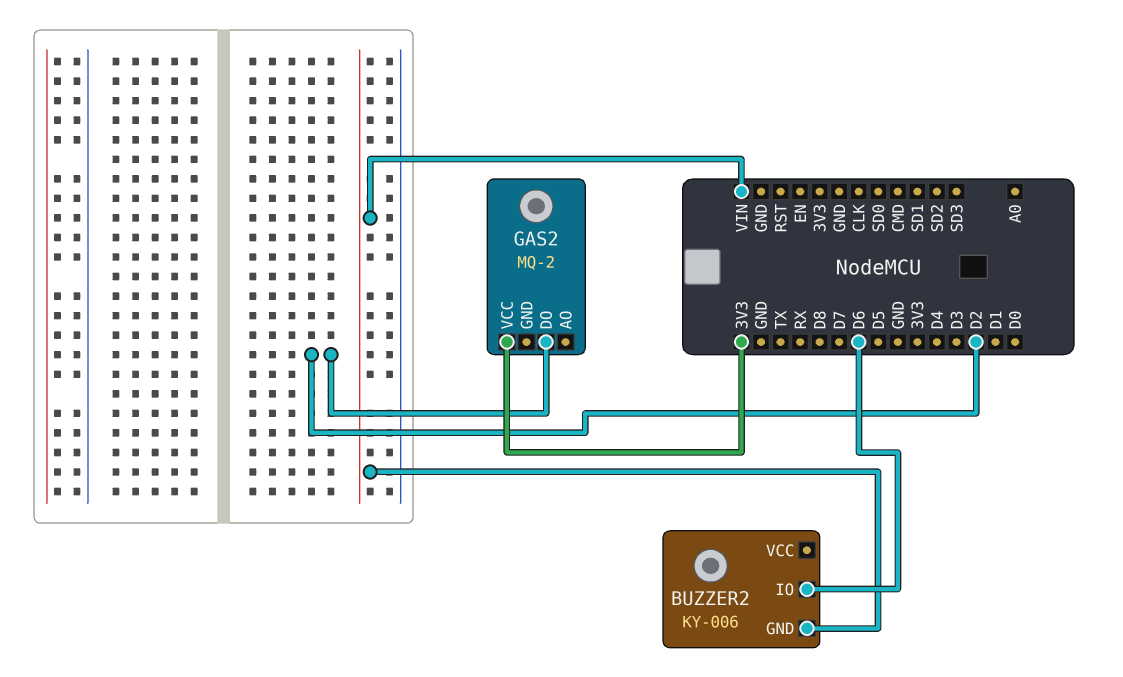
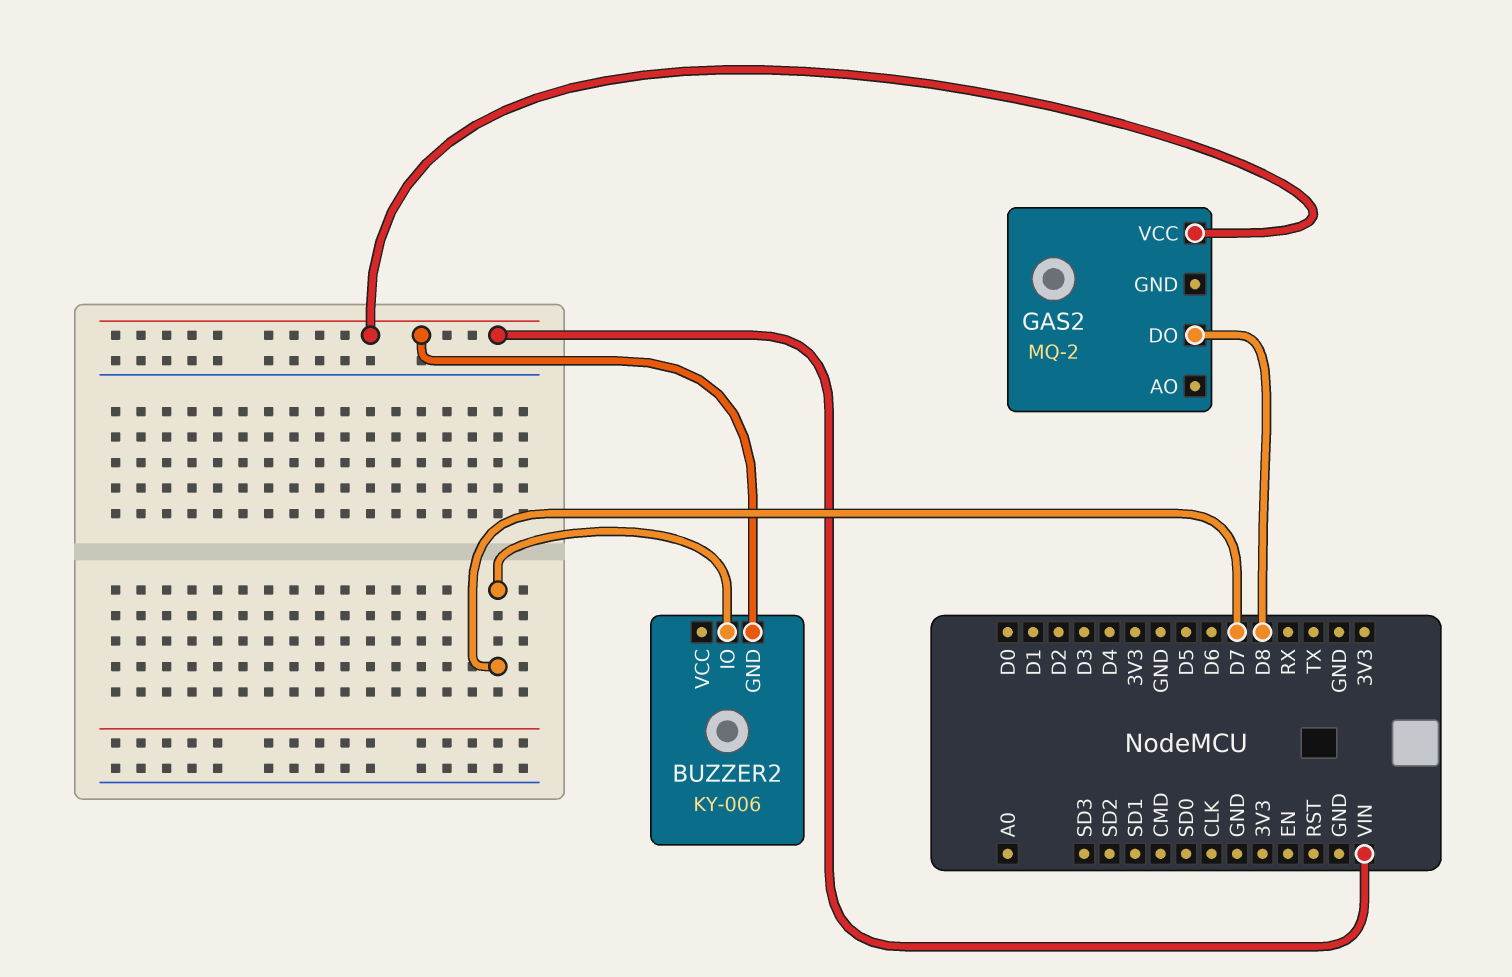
BUZZER2 pin IO: D6 -> D7
GAS2 pin DO: D2 -> D8
GAS2 pin VCC: 3V3 -> VIN

